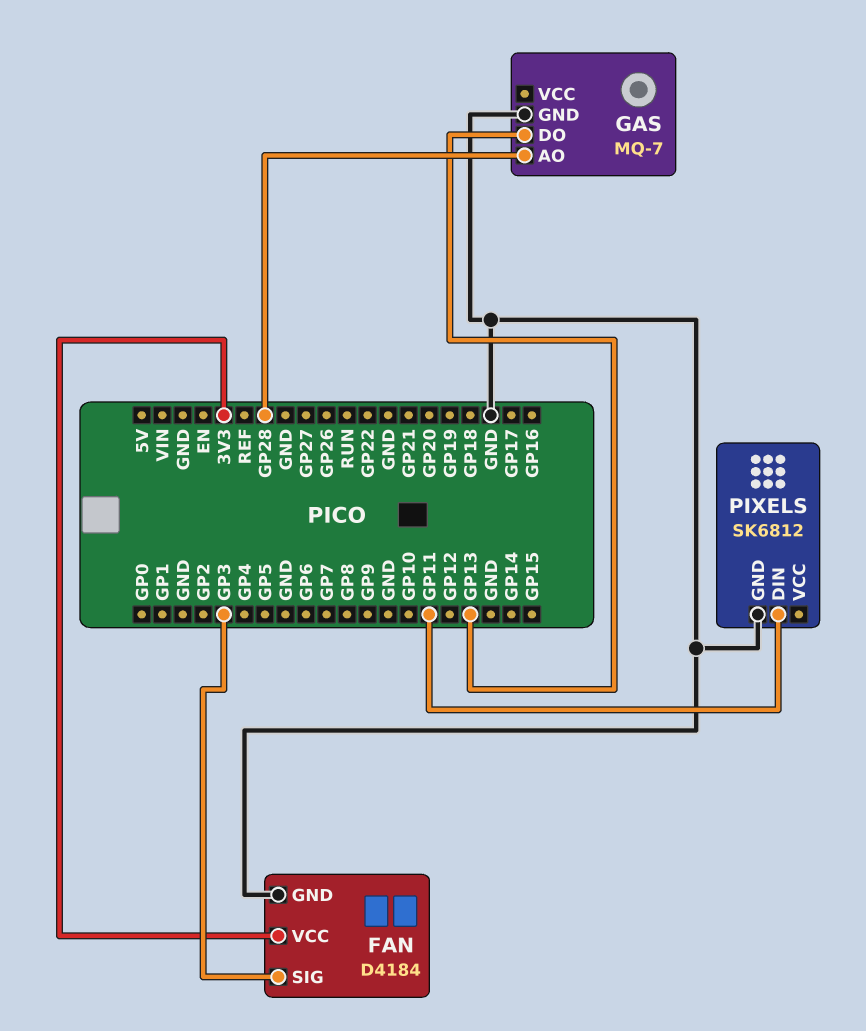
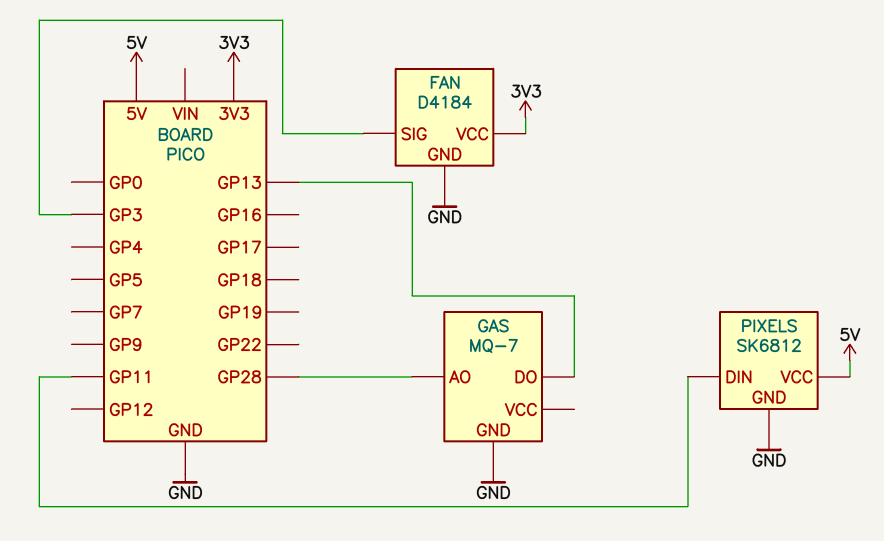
PIXELS pin VCC: none -> 5V

